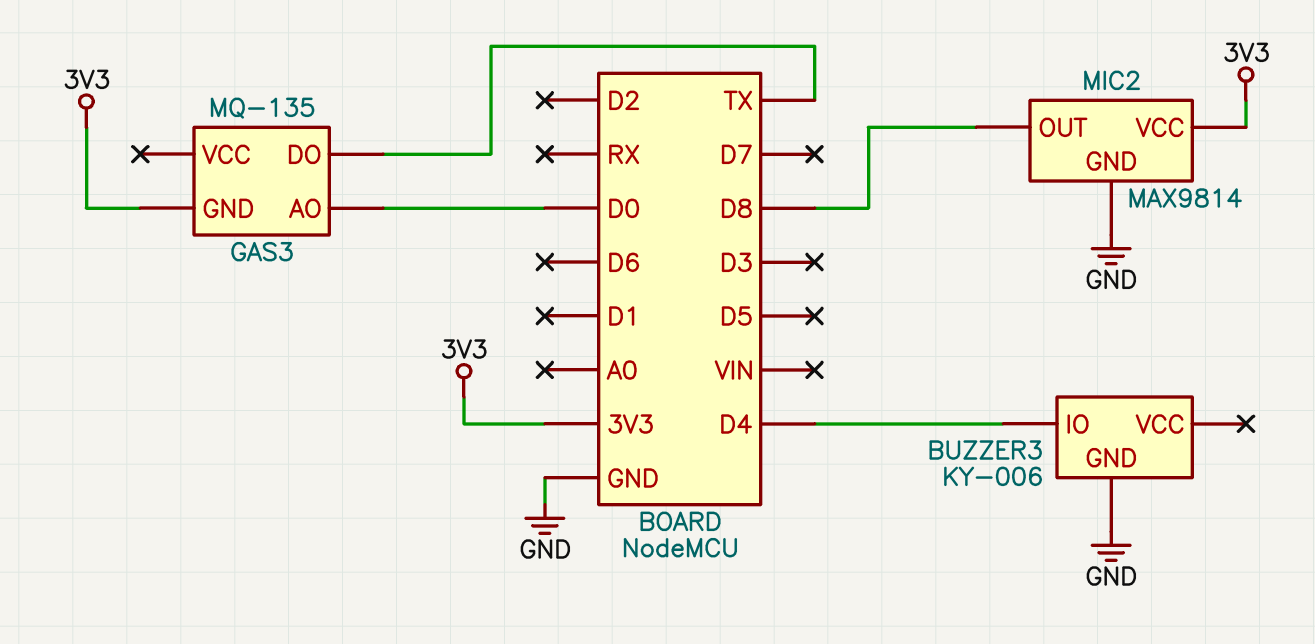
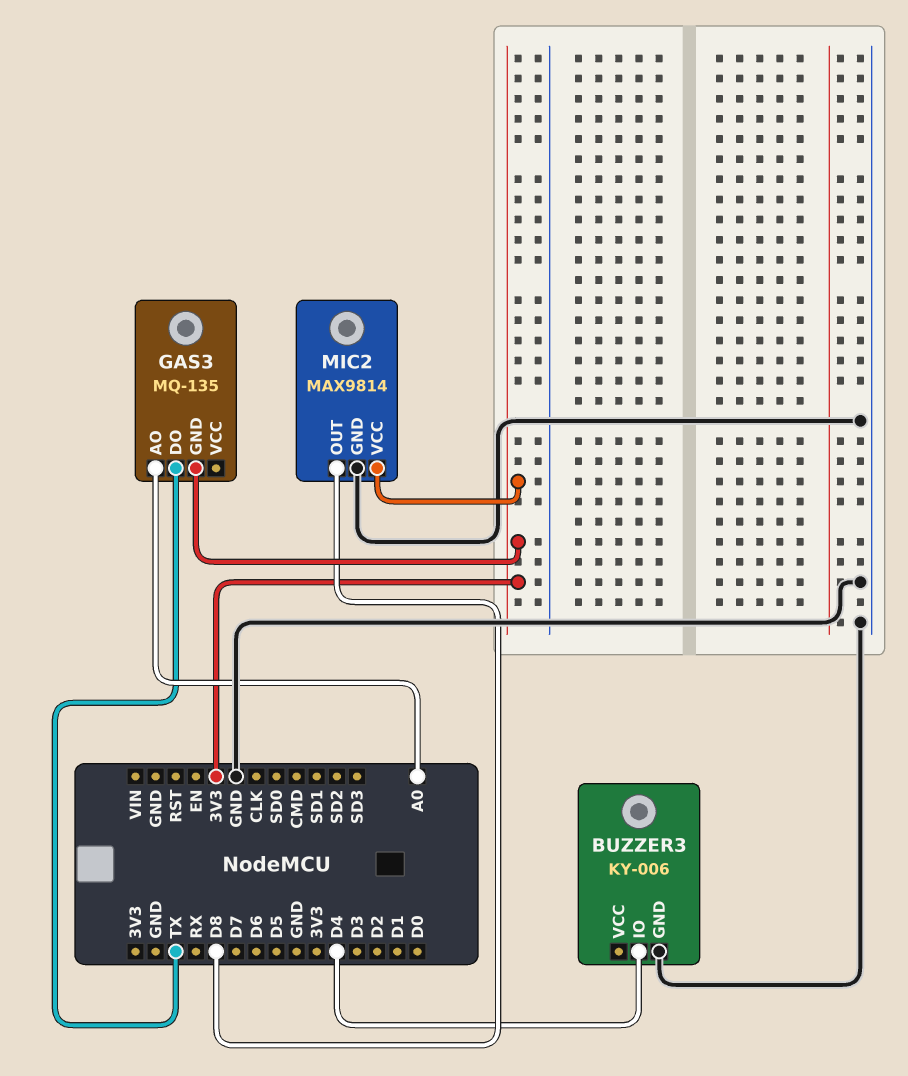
GAS3 pin AO: D0 -> A0

